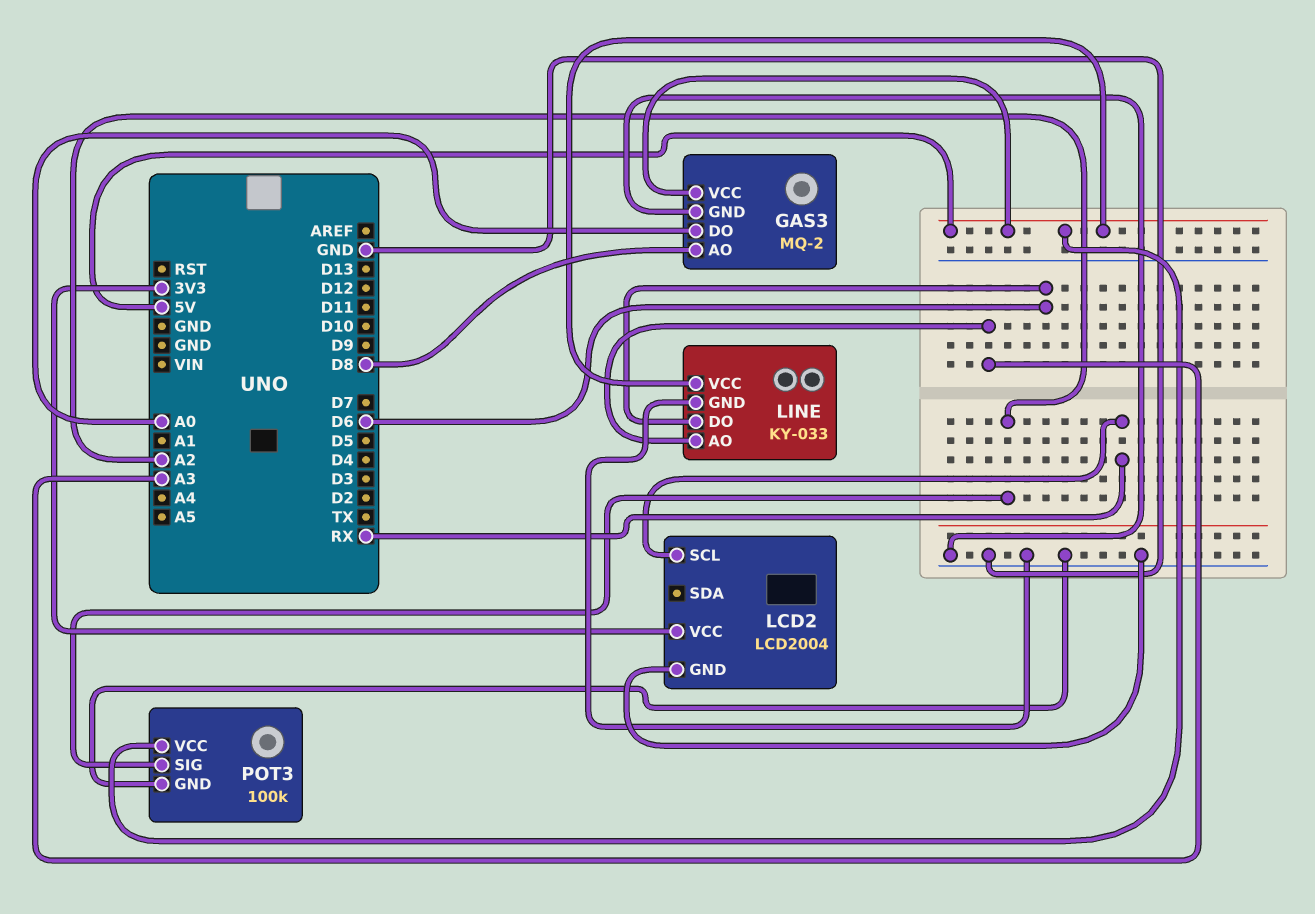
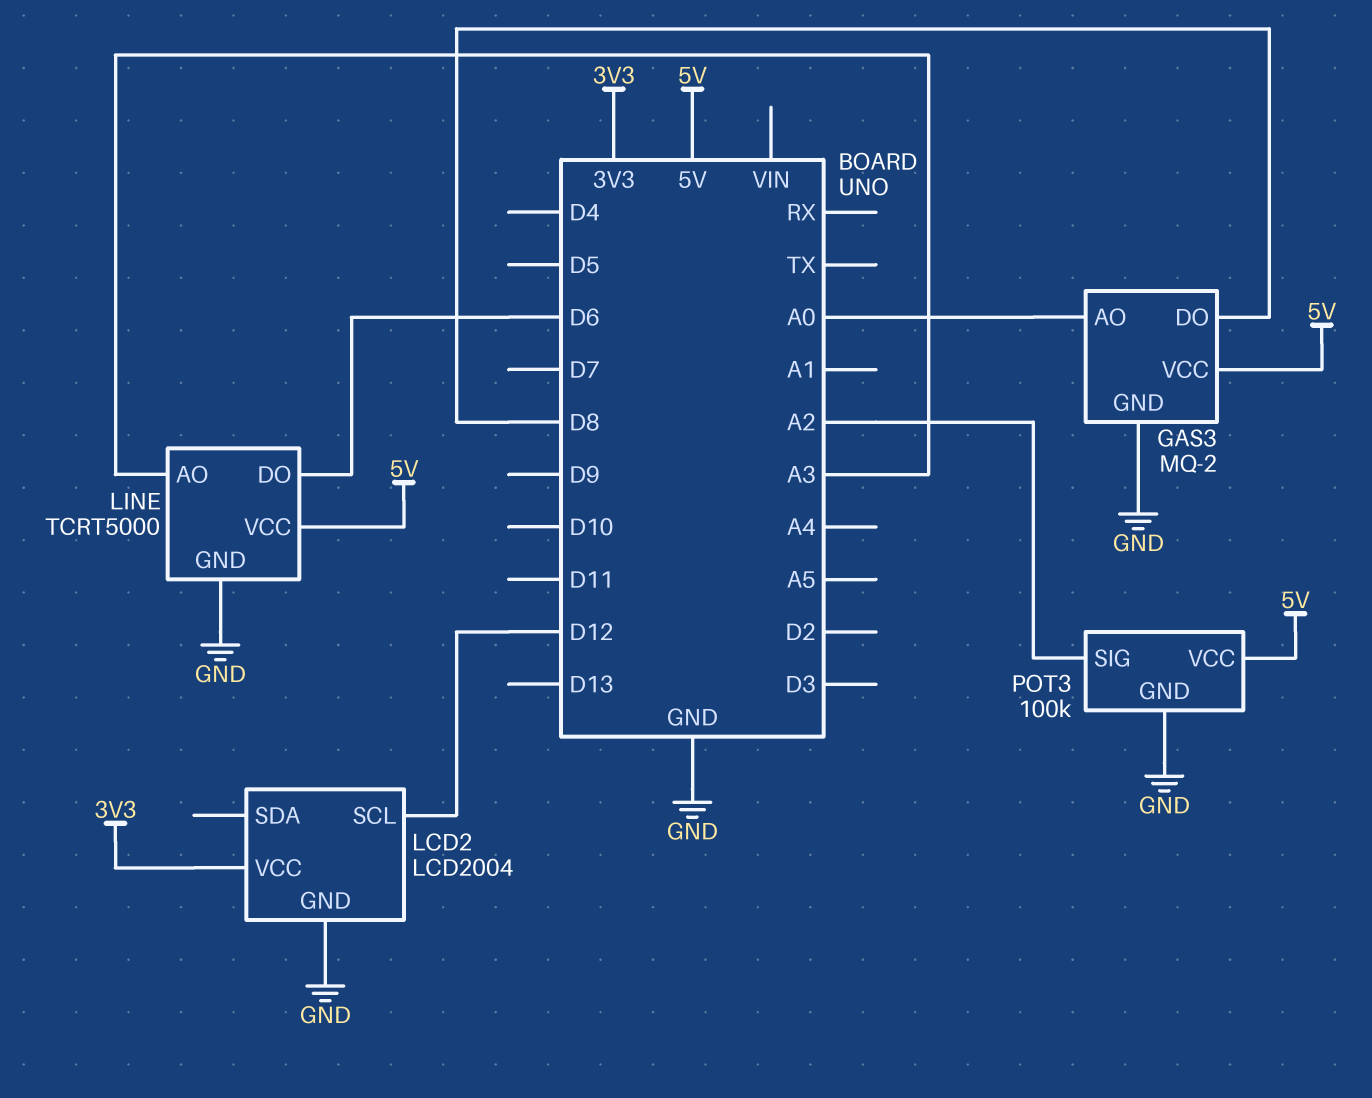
GAS3 pin AO: D8 -> A0
GAS3 pin DO: A0 -> D8
LCD2 pin SCL: RX -> D12
LINE: KY-033 -> TCRT5000

